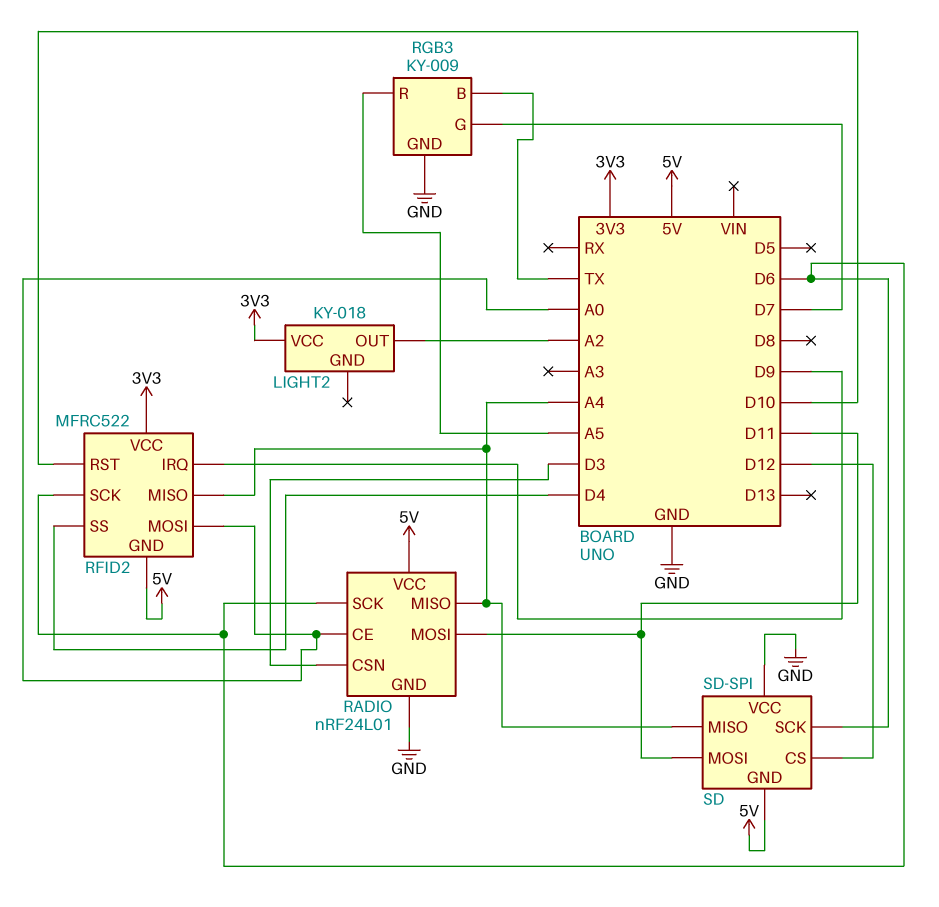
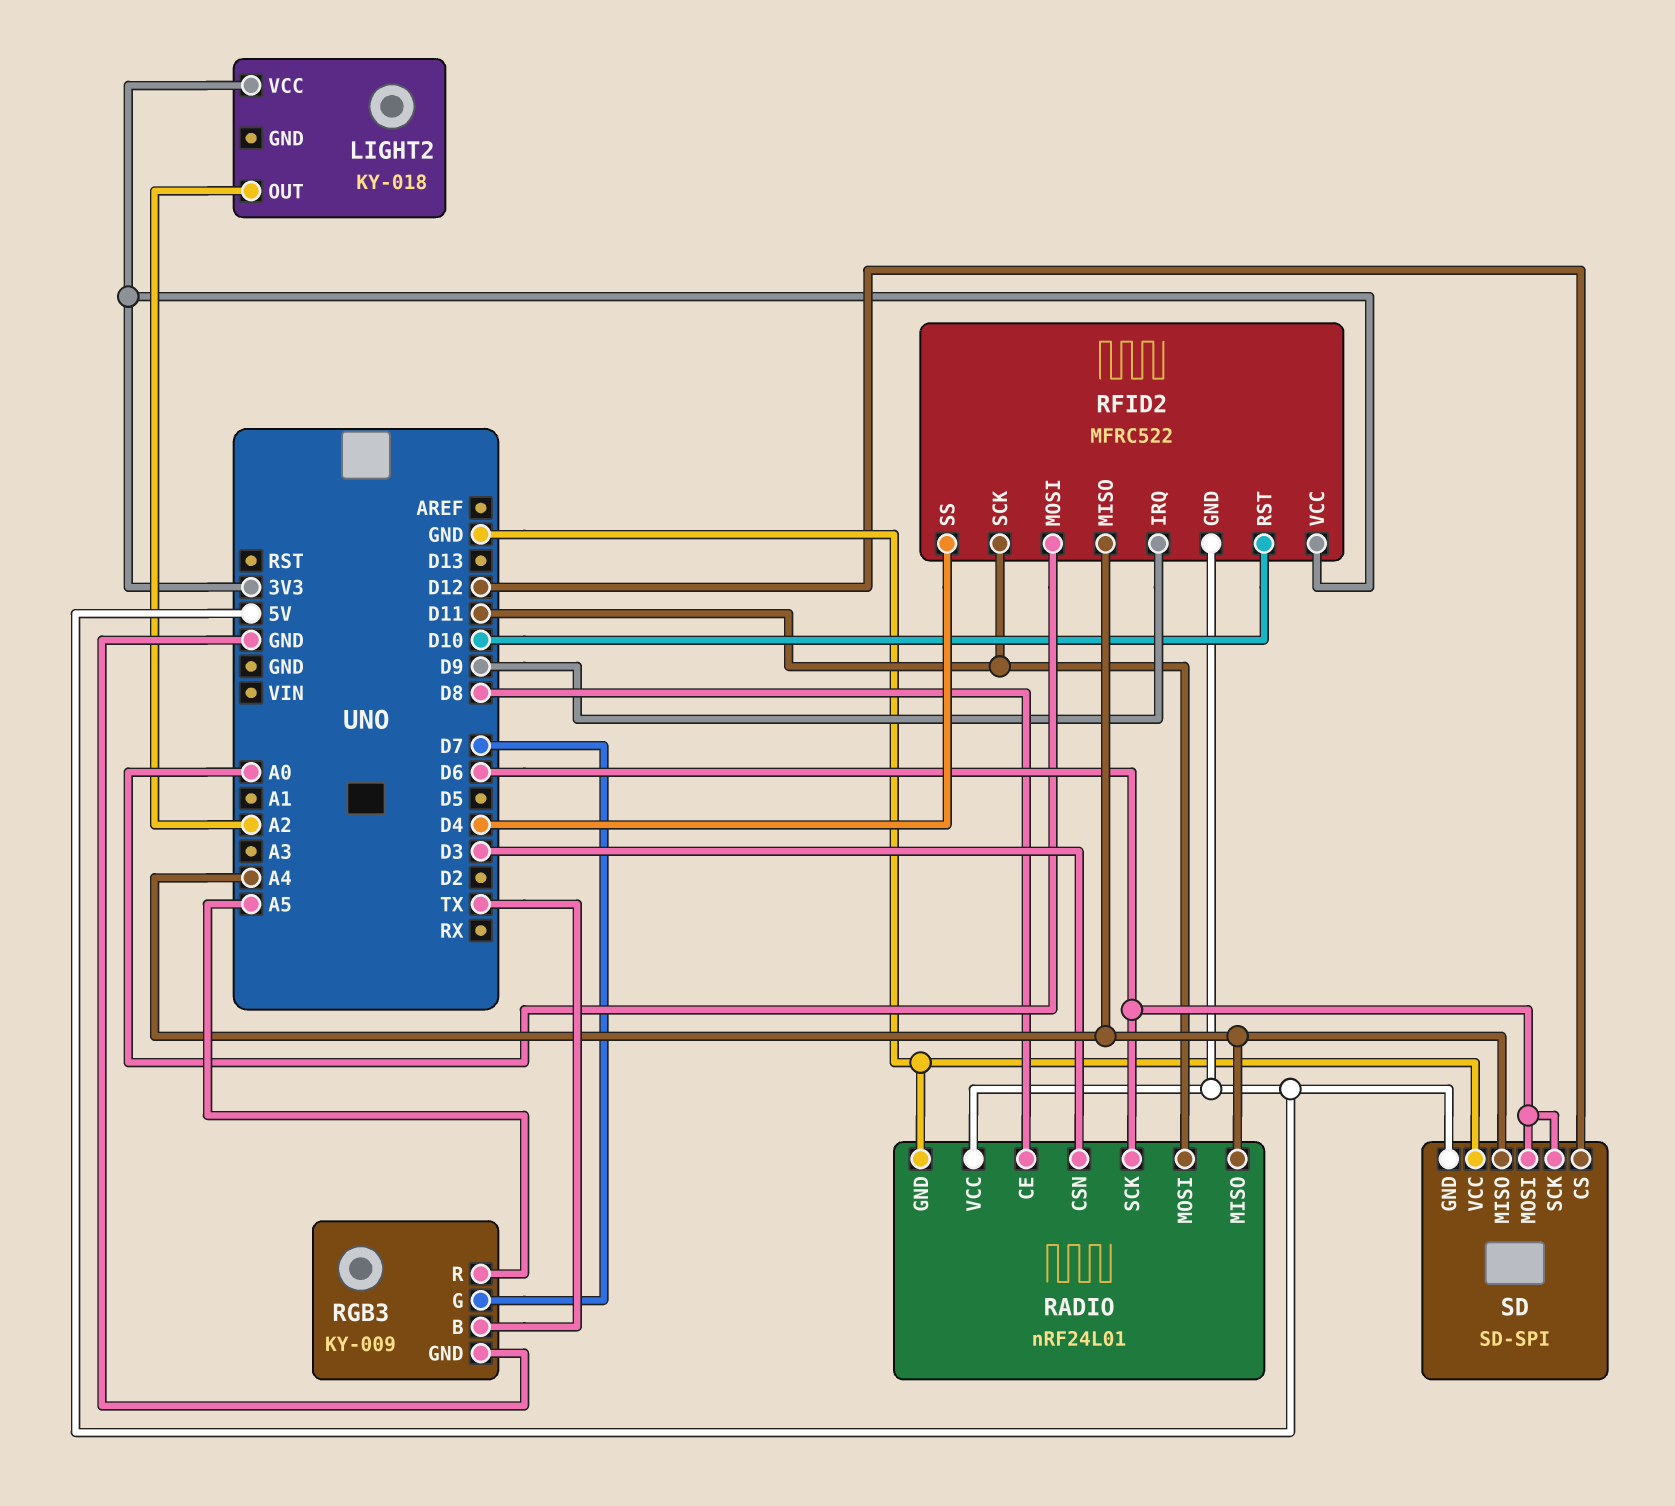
RADIO pin CE: A0 -> D8
RFID2 pin SCK: D6 -> D11
SD pin MOSI: D11 -> D6

